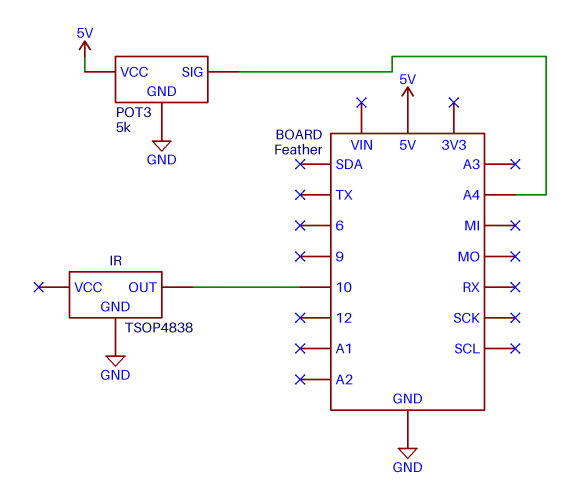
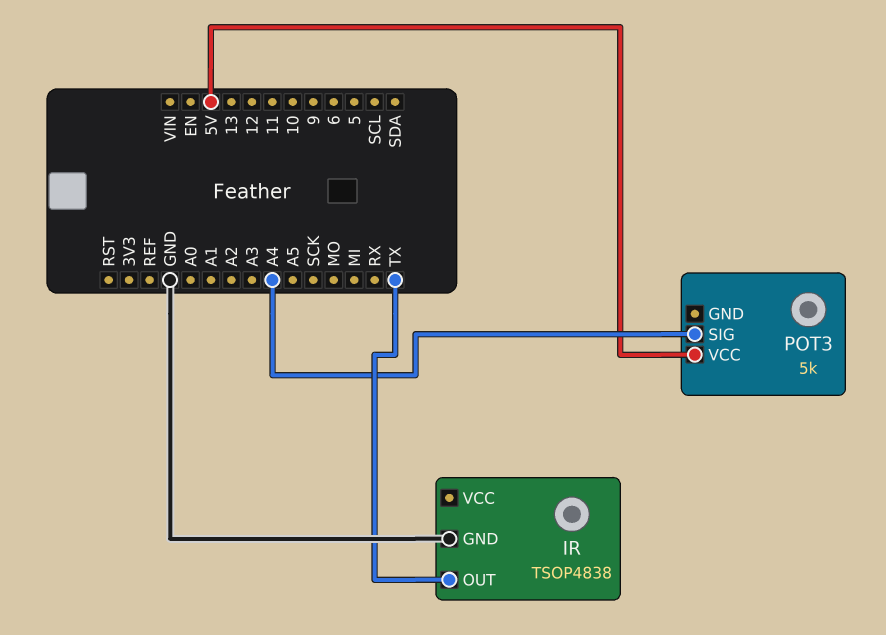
IR pin OUT: 10 -> TX
POT3 pin GND: GND -> none

